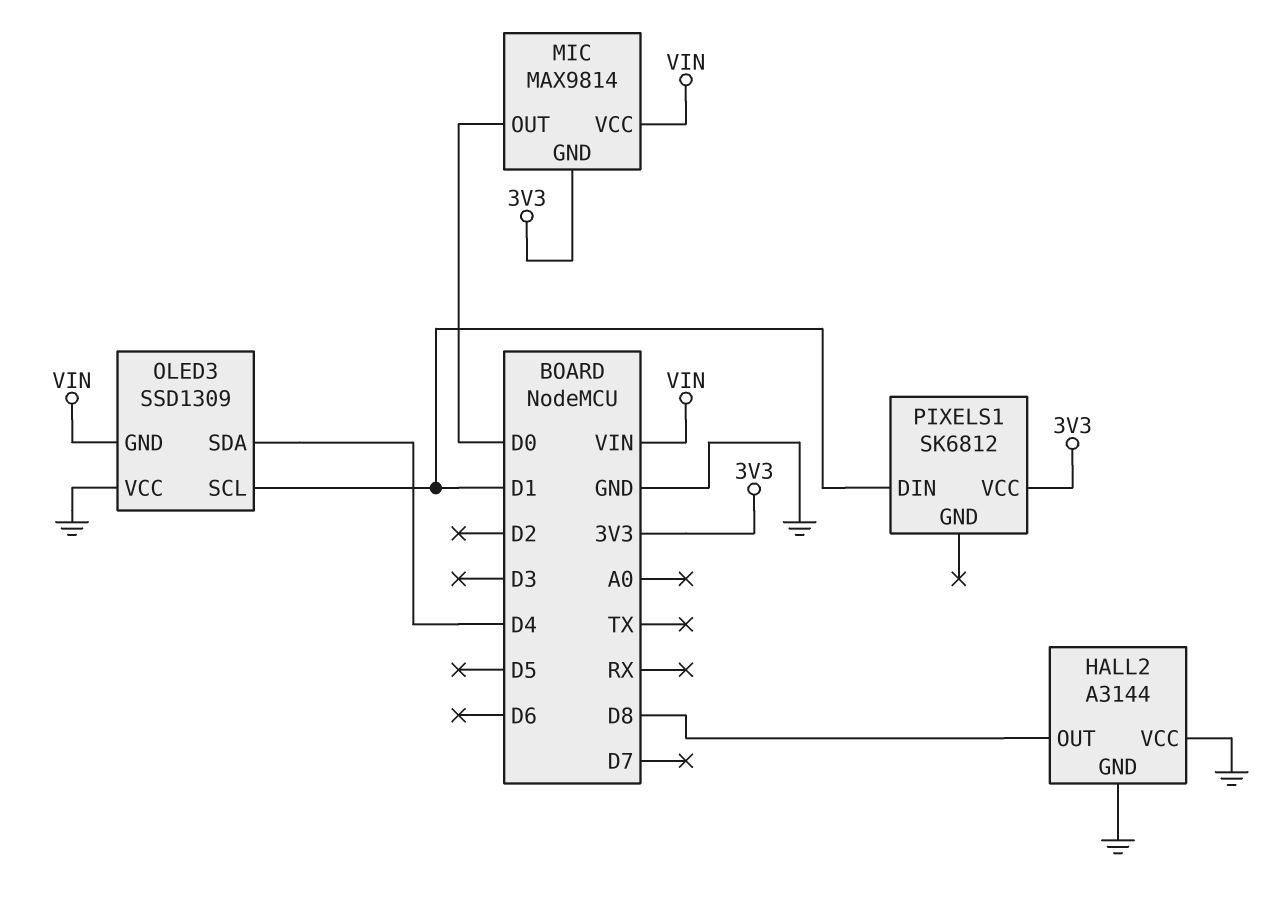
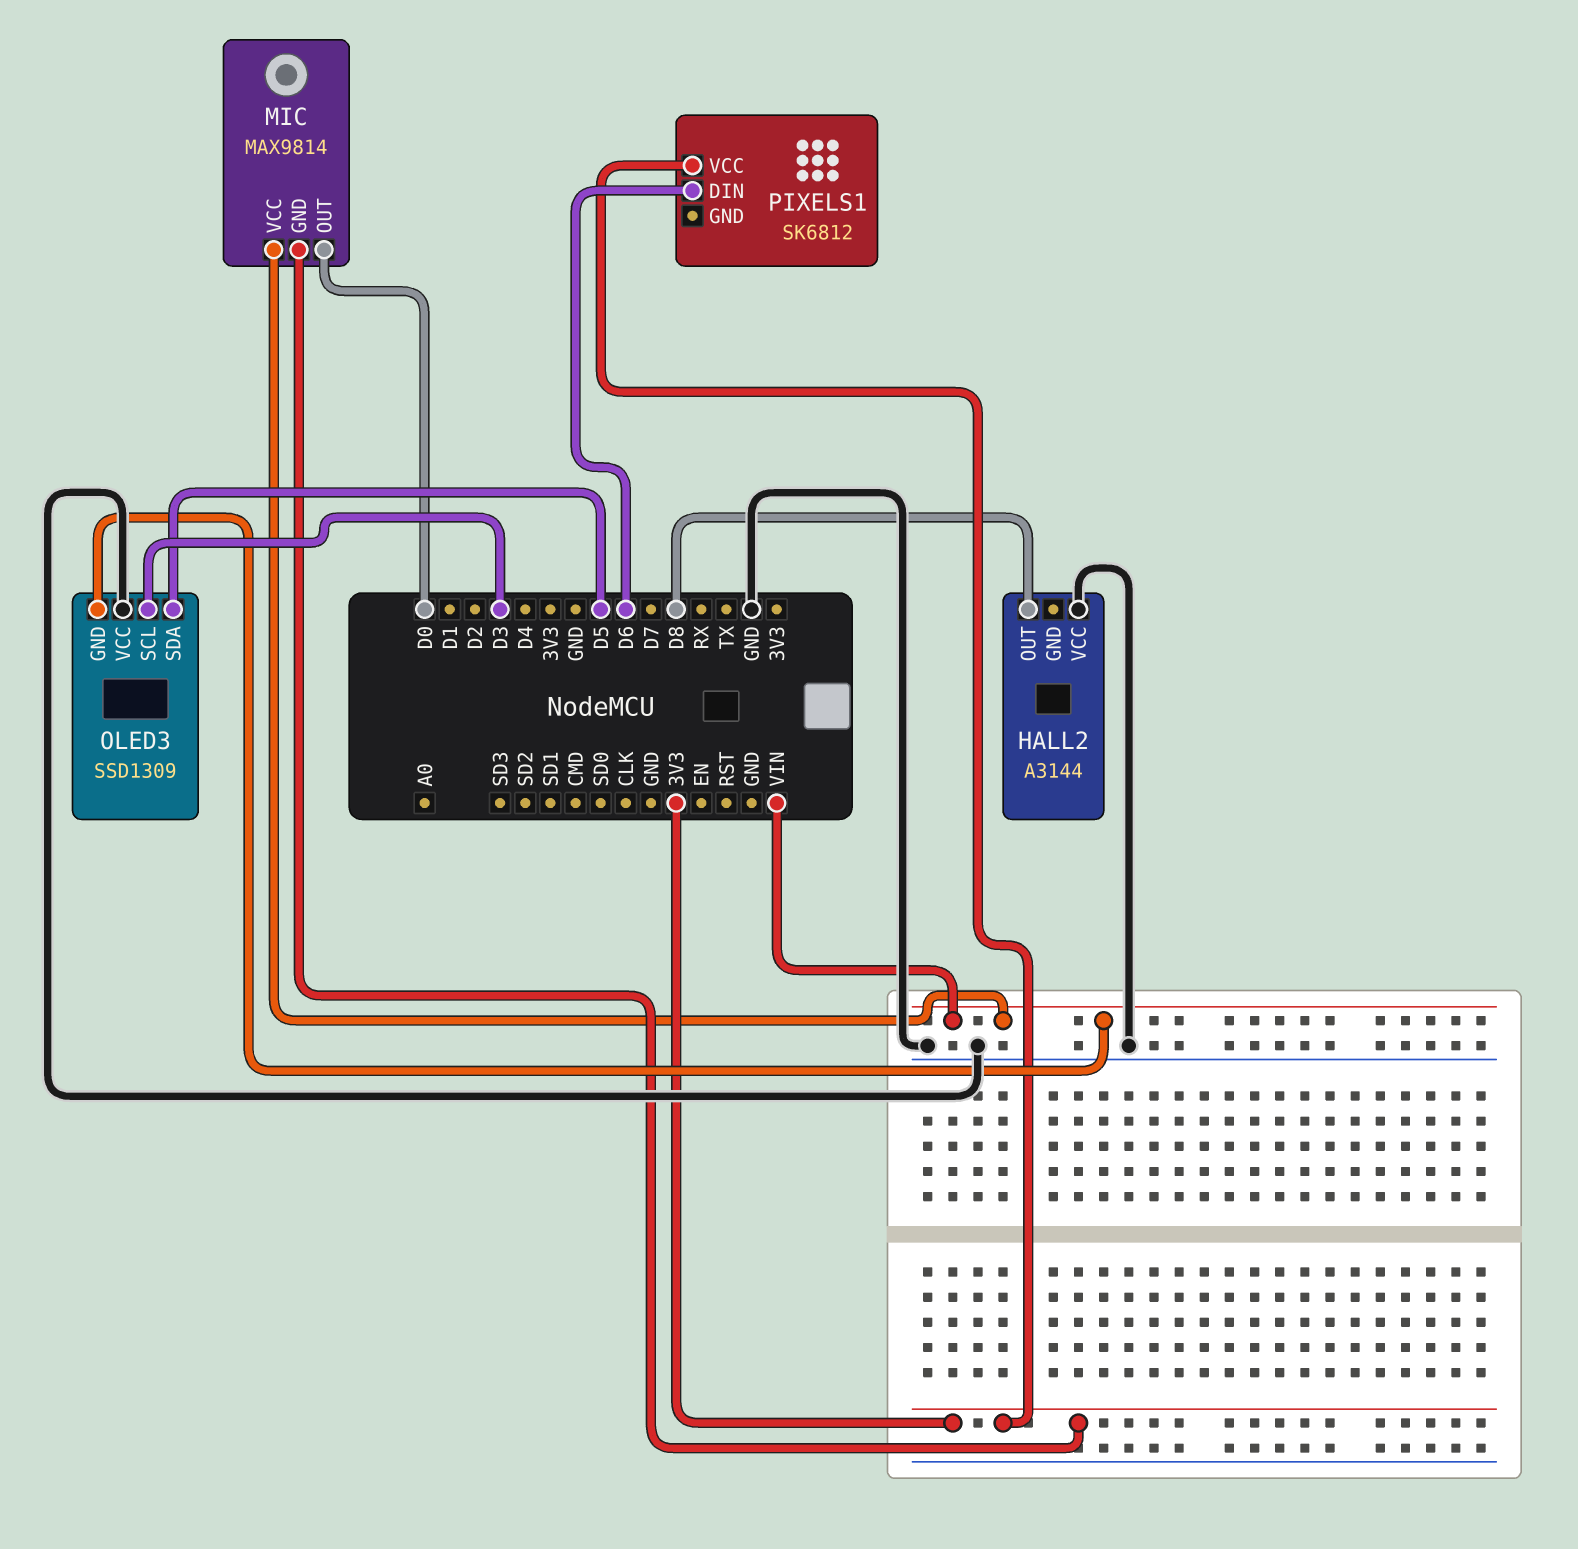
HALL2 pin GND: GND -> none
OLED3 pin SCL: D1 -> D3
OLED3 pin SDA: D4 -> D5
PIXELS1 pin DIN: D1 -> D6

